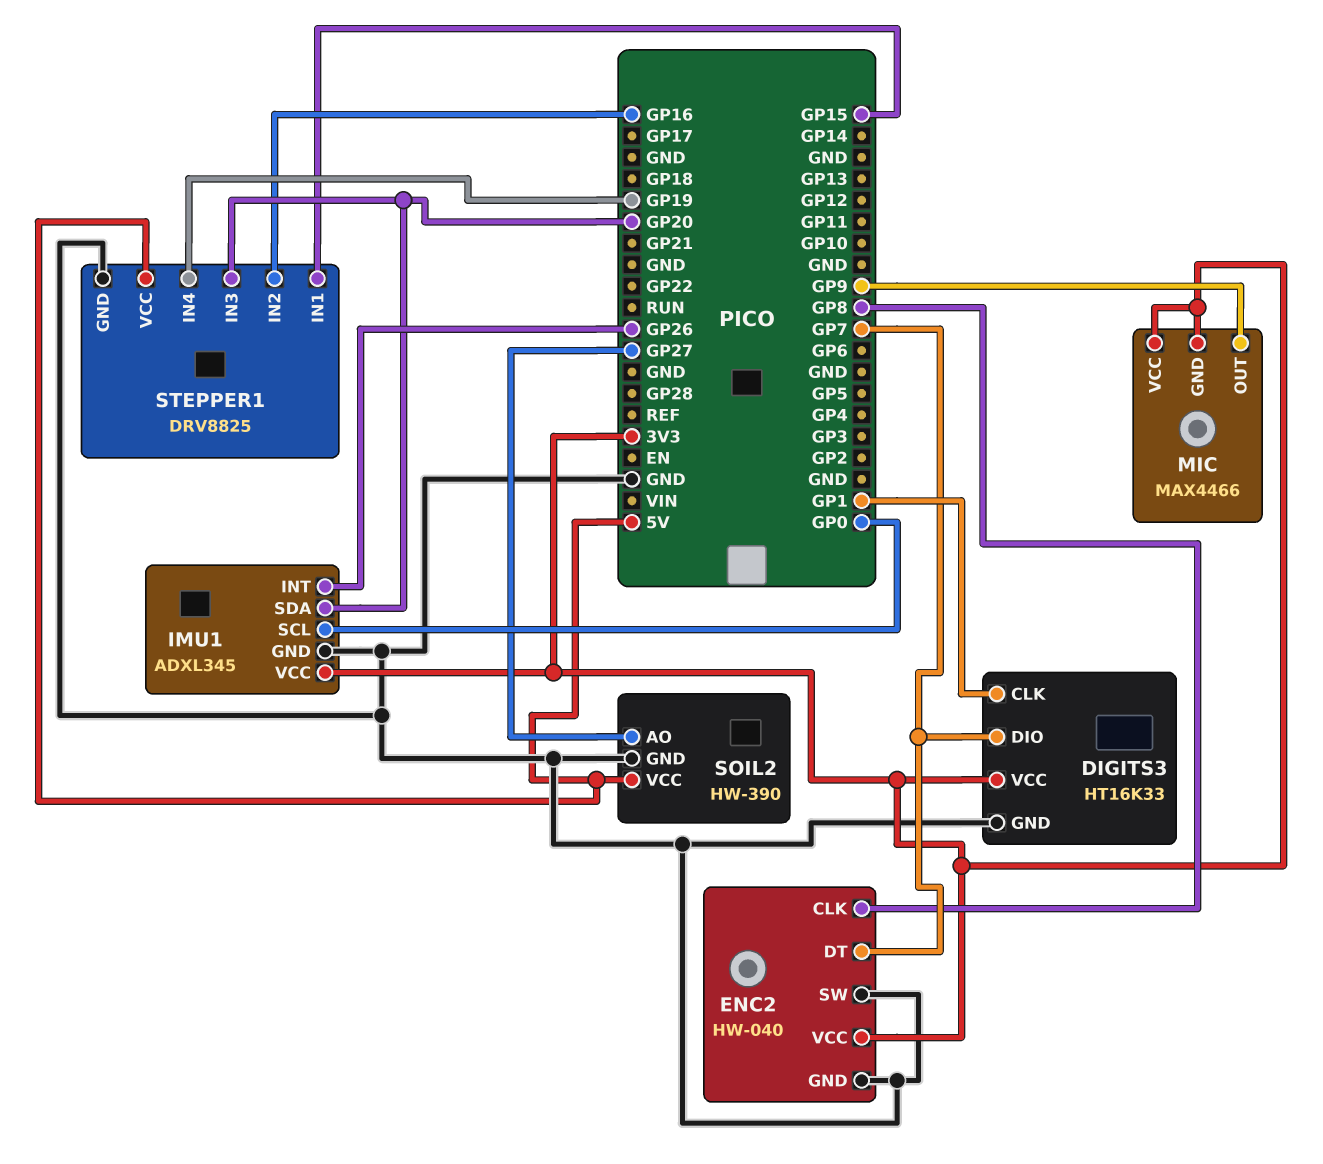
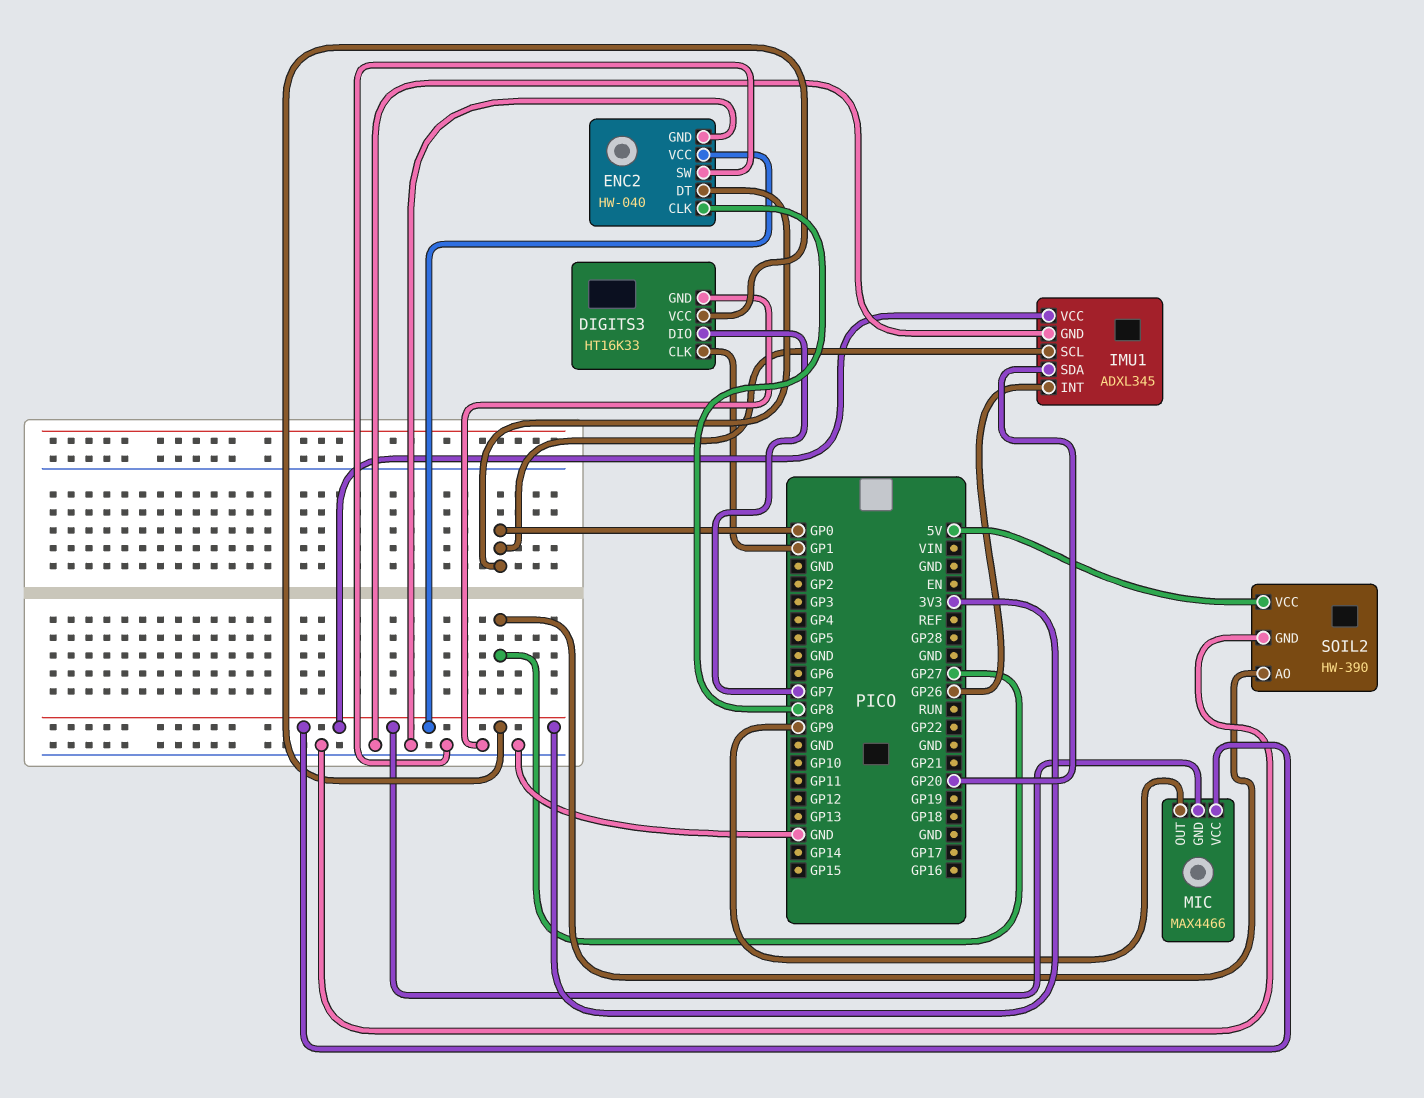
ENC2 pin DT: GP7 -> GP0
STEPPER1: DRV8825 -> none
STEPPER1 pin GND: GND -> none
STEPPER1 pin IN1: GP15 -> none
STEPPER1 pin IN2: GP16 -> none
STEPPER1 pin IN3: GP20 -> none
STEPPER1 pin IN4: GP19 -> none
STEPPER1 pin VCC: 5V -> none

